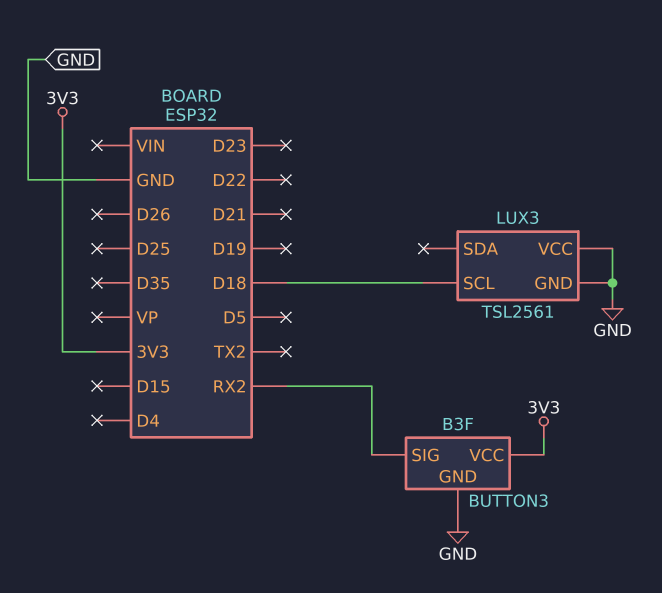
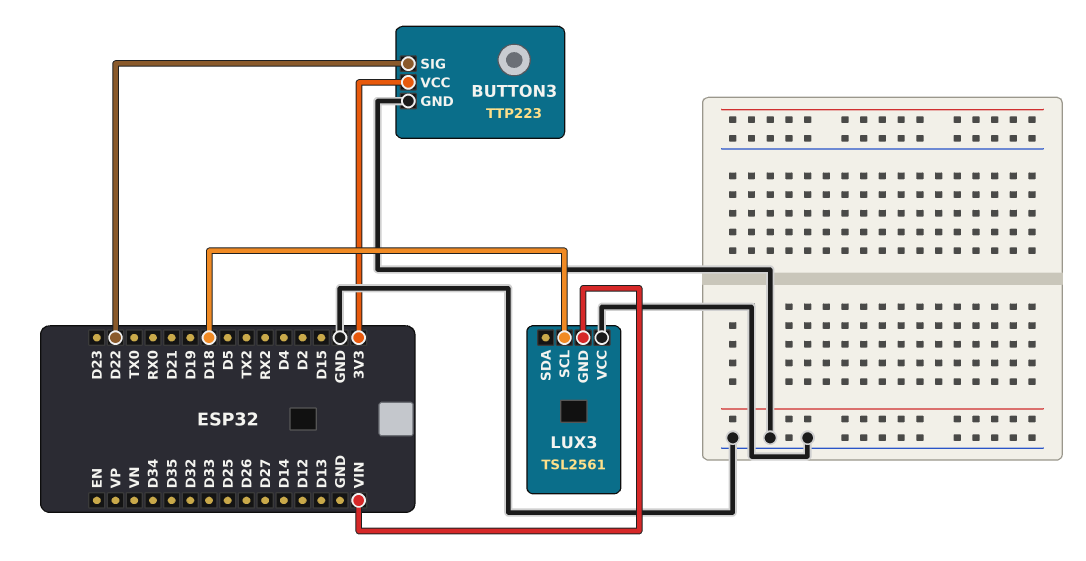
BUTTON3: B3F -> TTP223
BUTTON3 pin SIG: RX2 -> D22
LUX3 pin GND: GND -> VIN

